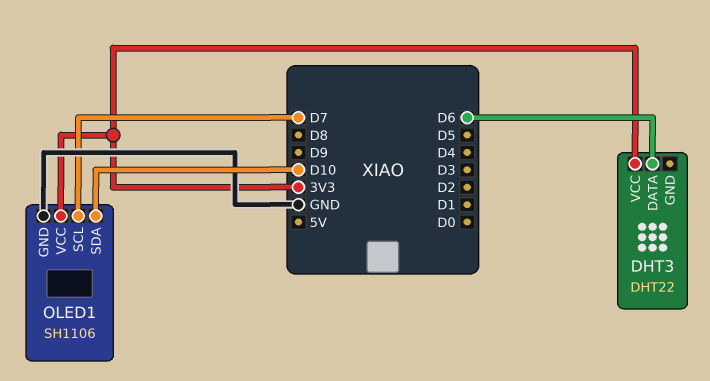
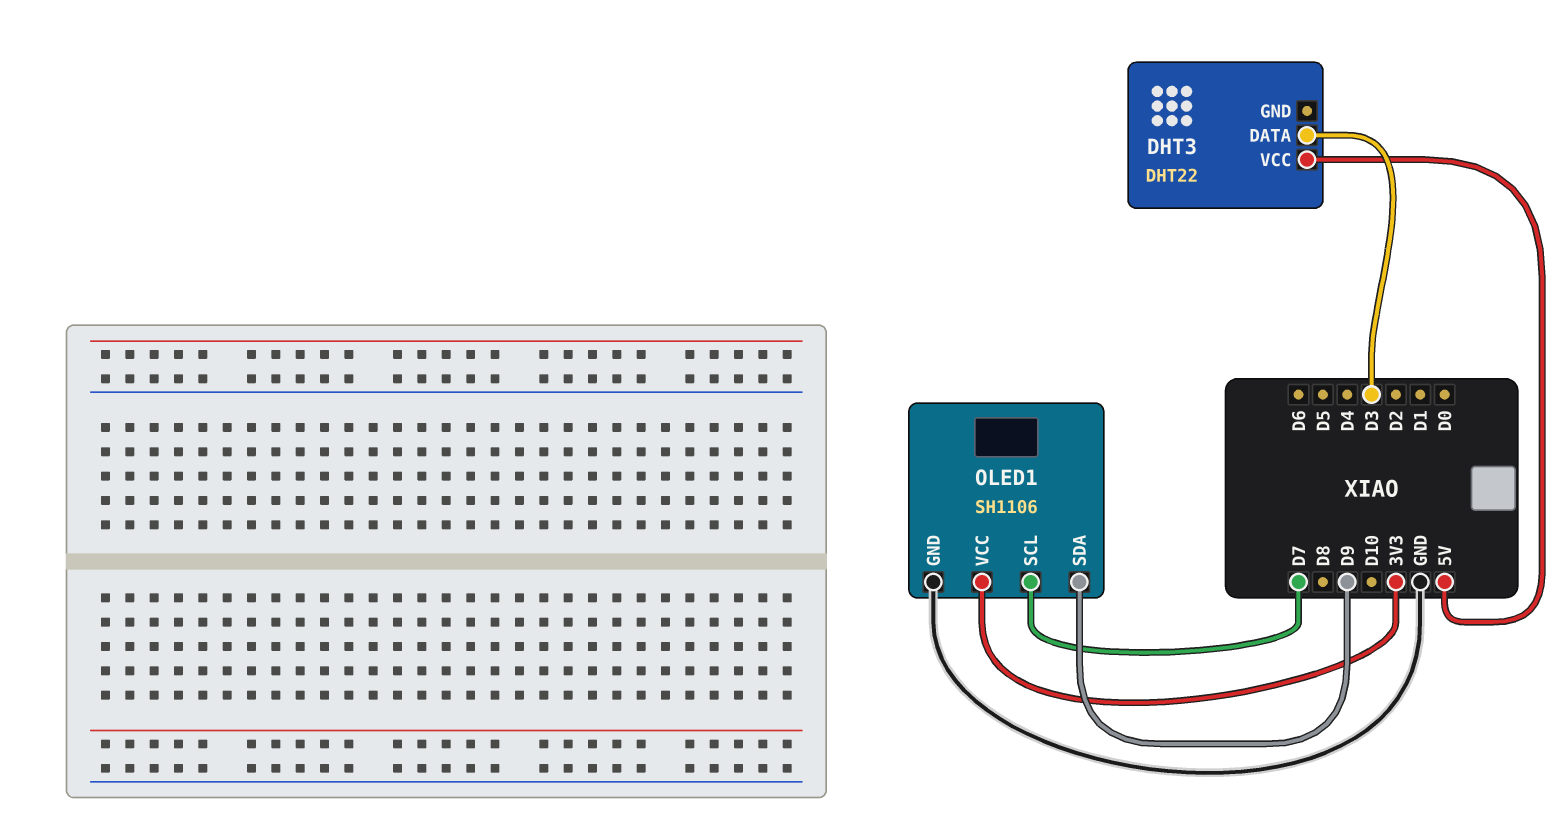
DHT3 pin DATA: D6 -> D3
DHT3 pin VCC: 3V3 -> 5V
OLED1 pin SDA: D10 -> D9

